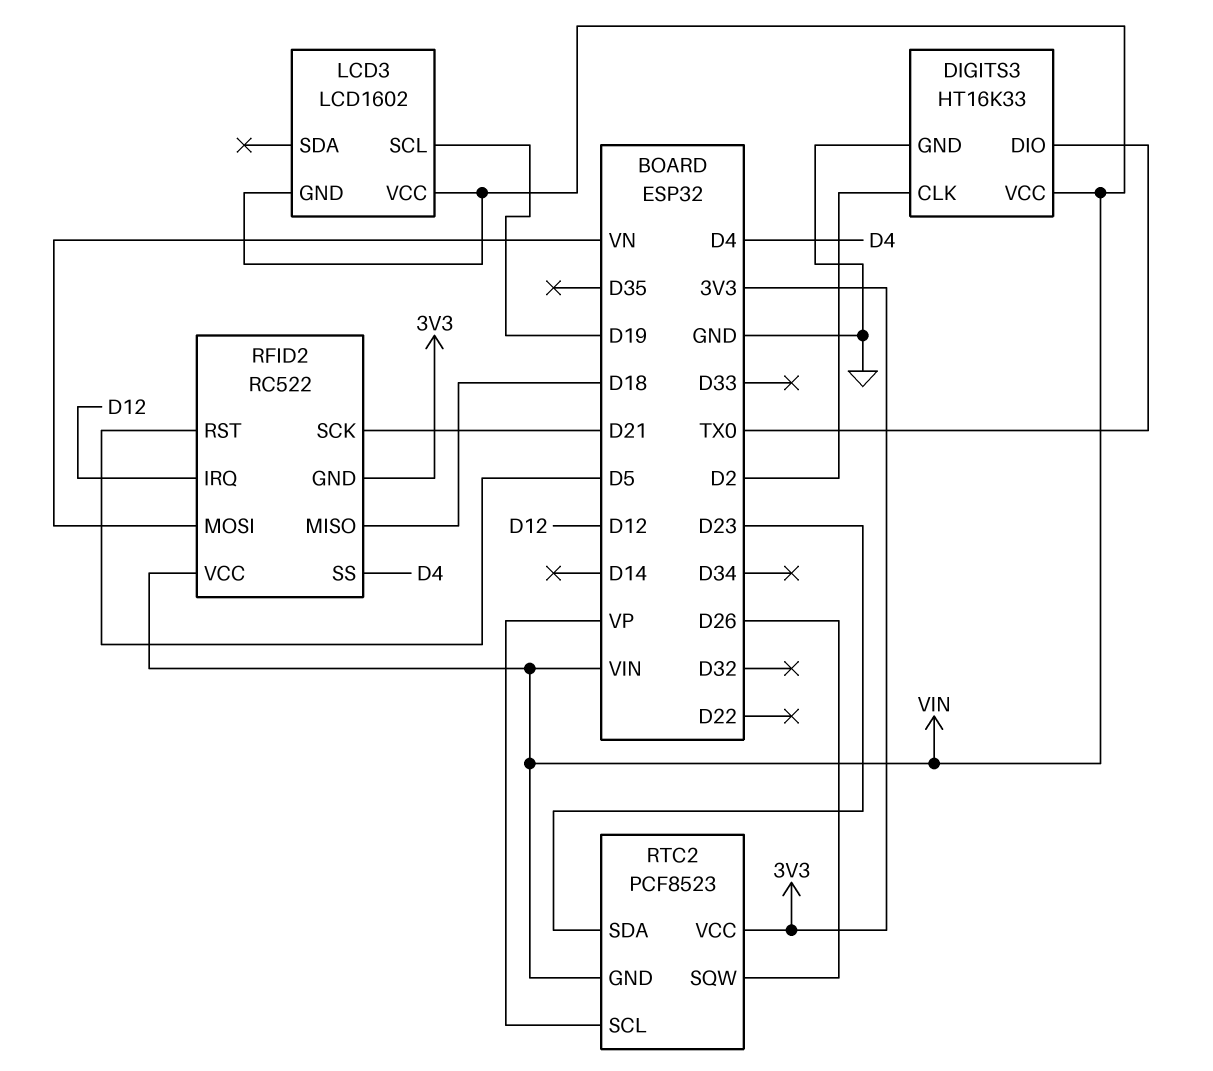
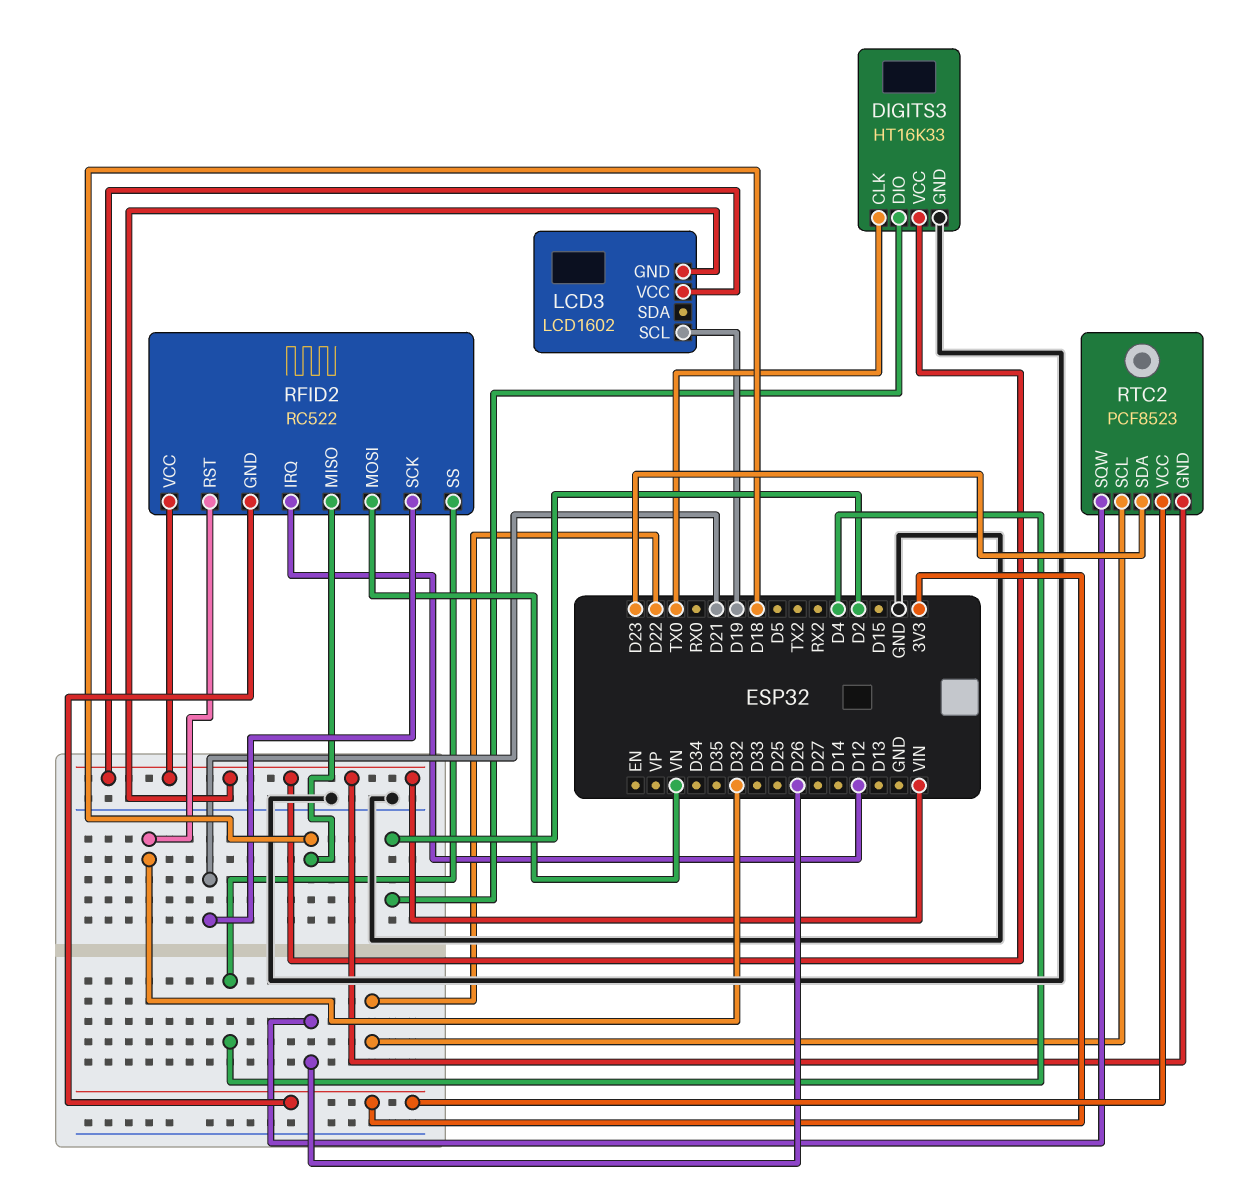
DIGITS3 pin CLK: D2 -> TX0
DIGITS3 pin DIO: TX0 -> D2
RFID2 pin RST: D5 -> D32
RTC2 pin SCL: VP -> D22

